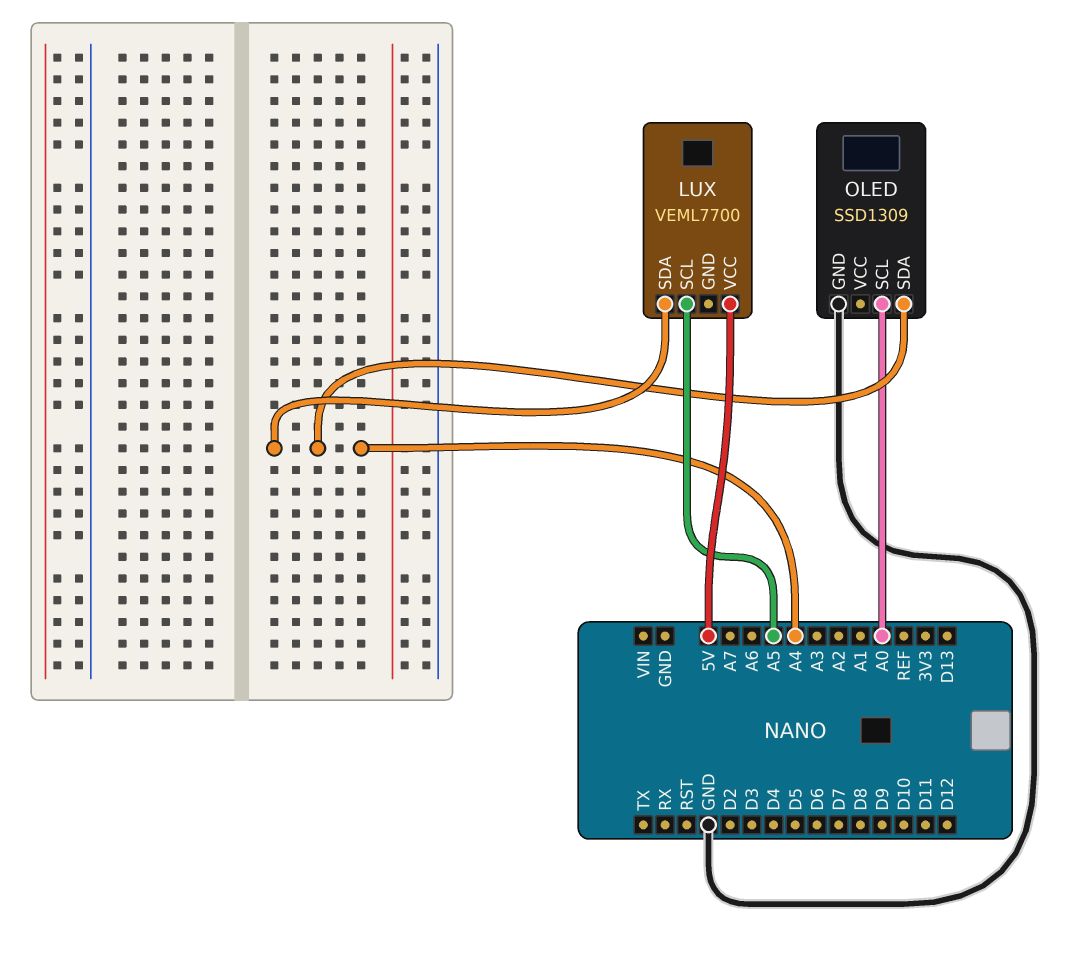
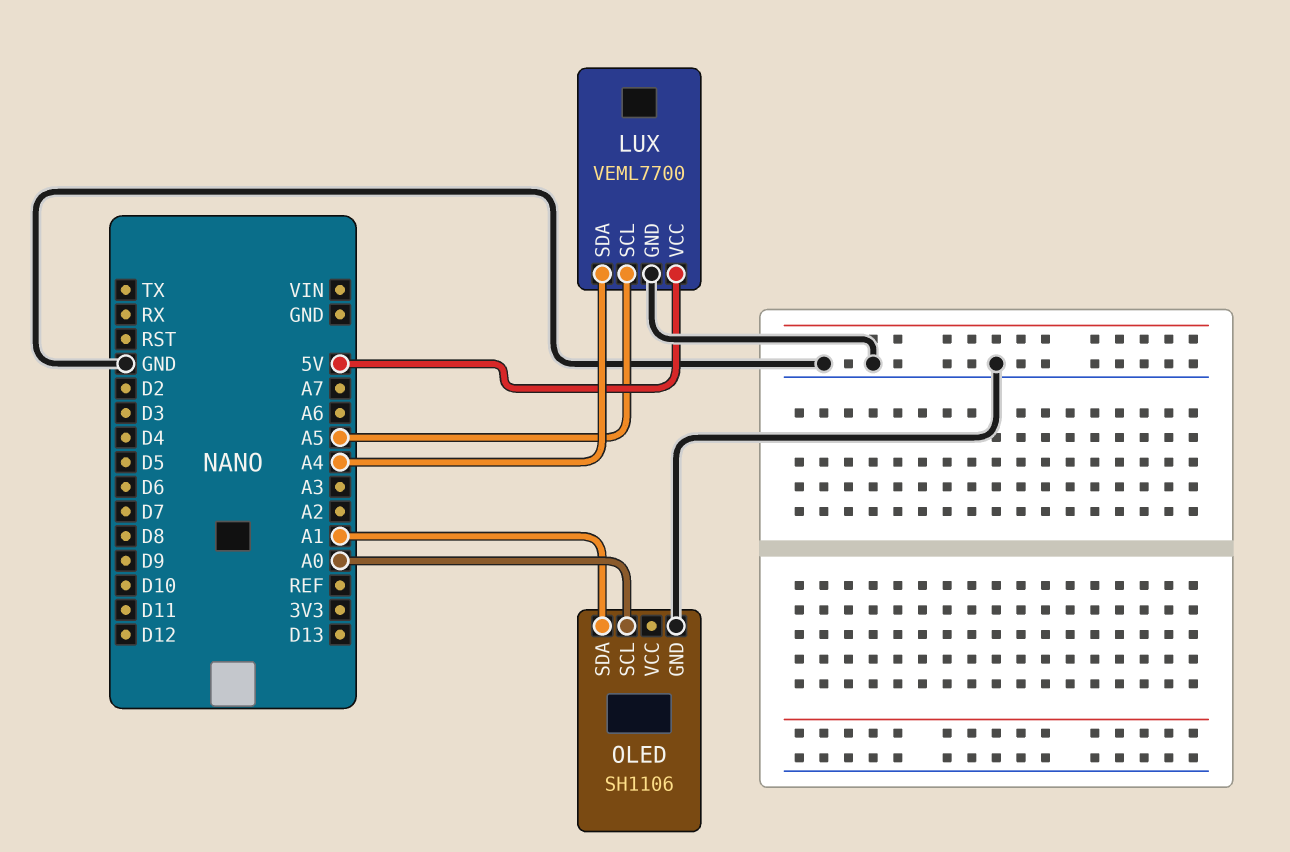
LUX pin GND: none -> GND
OLED: SSD1309 -> SH1106
OLED pin SDA: A4 -> A1

